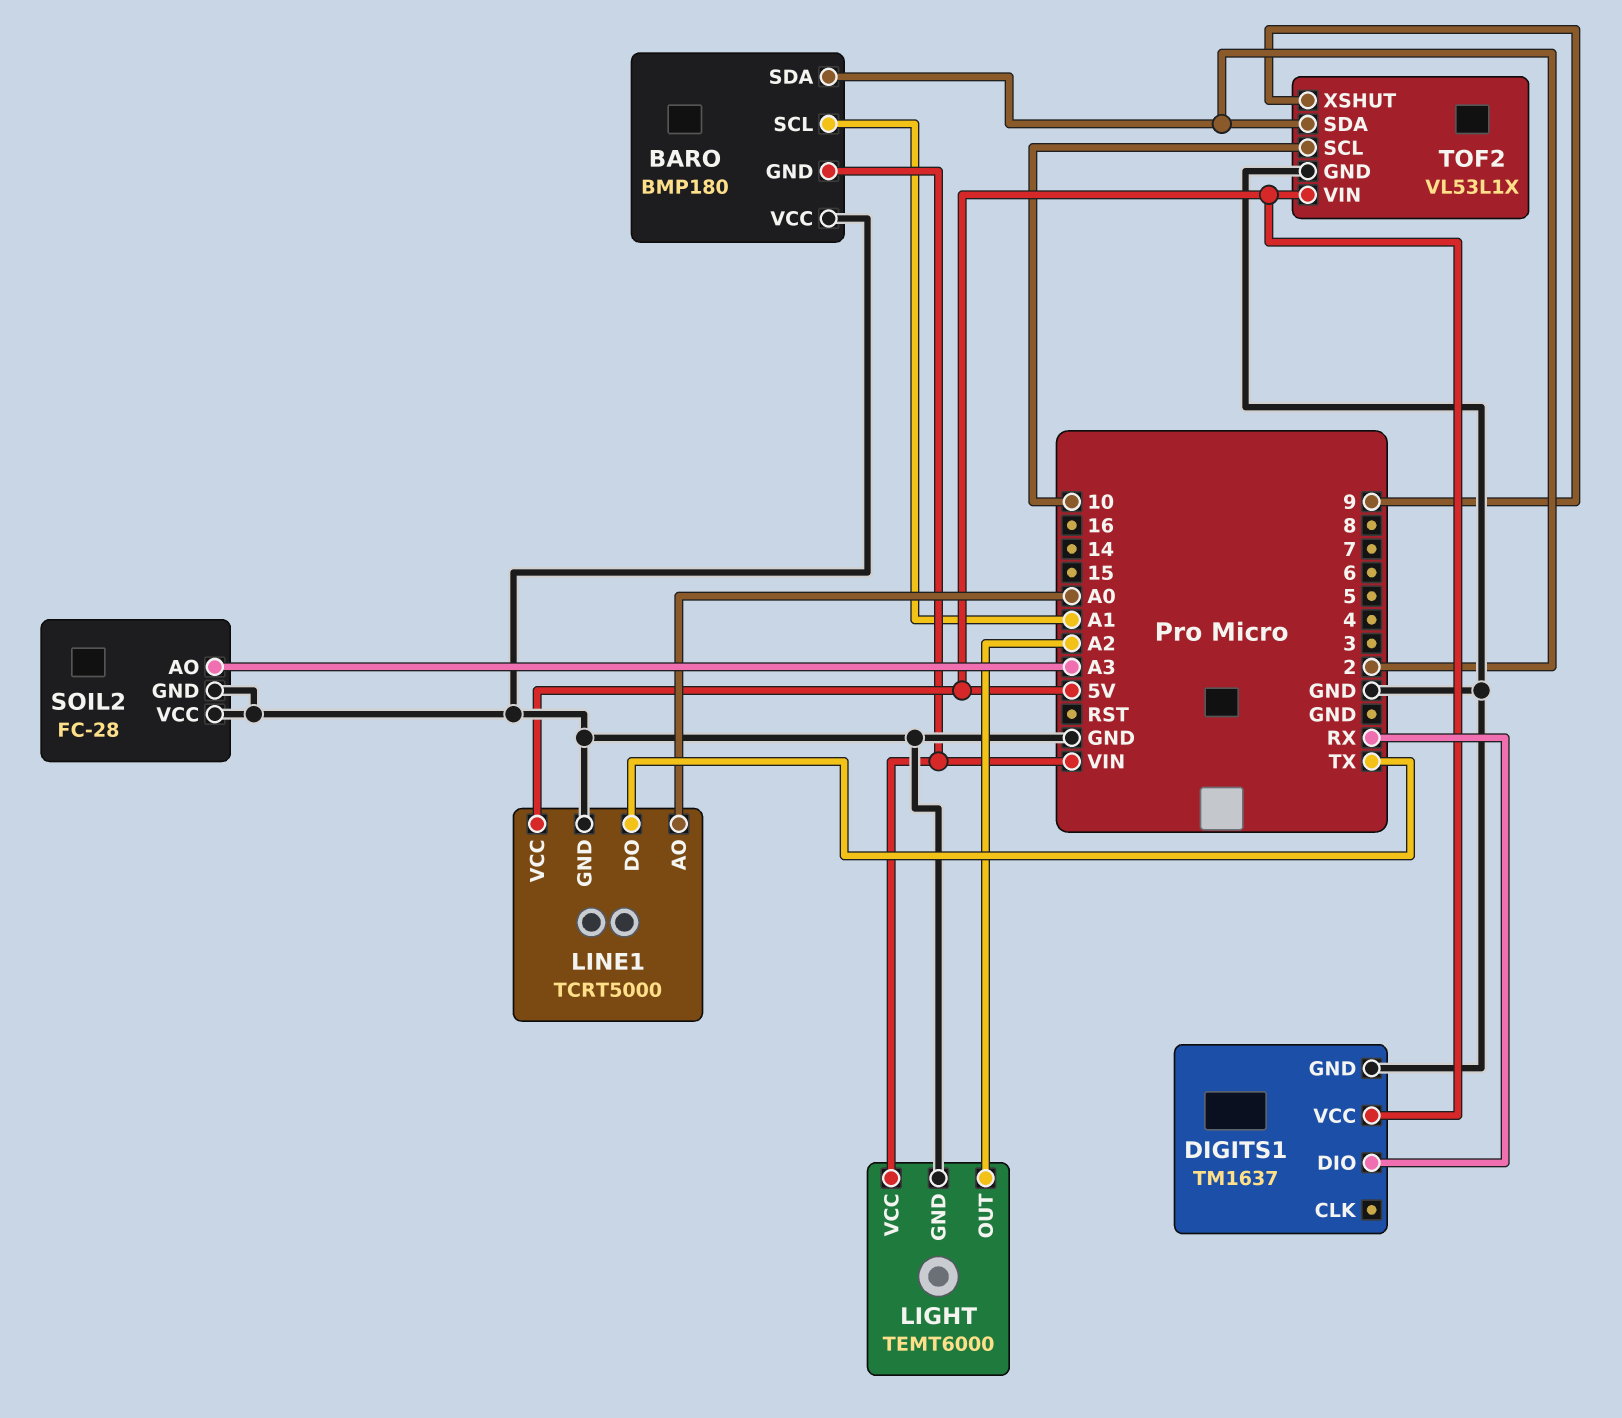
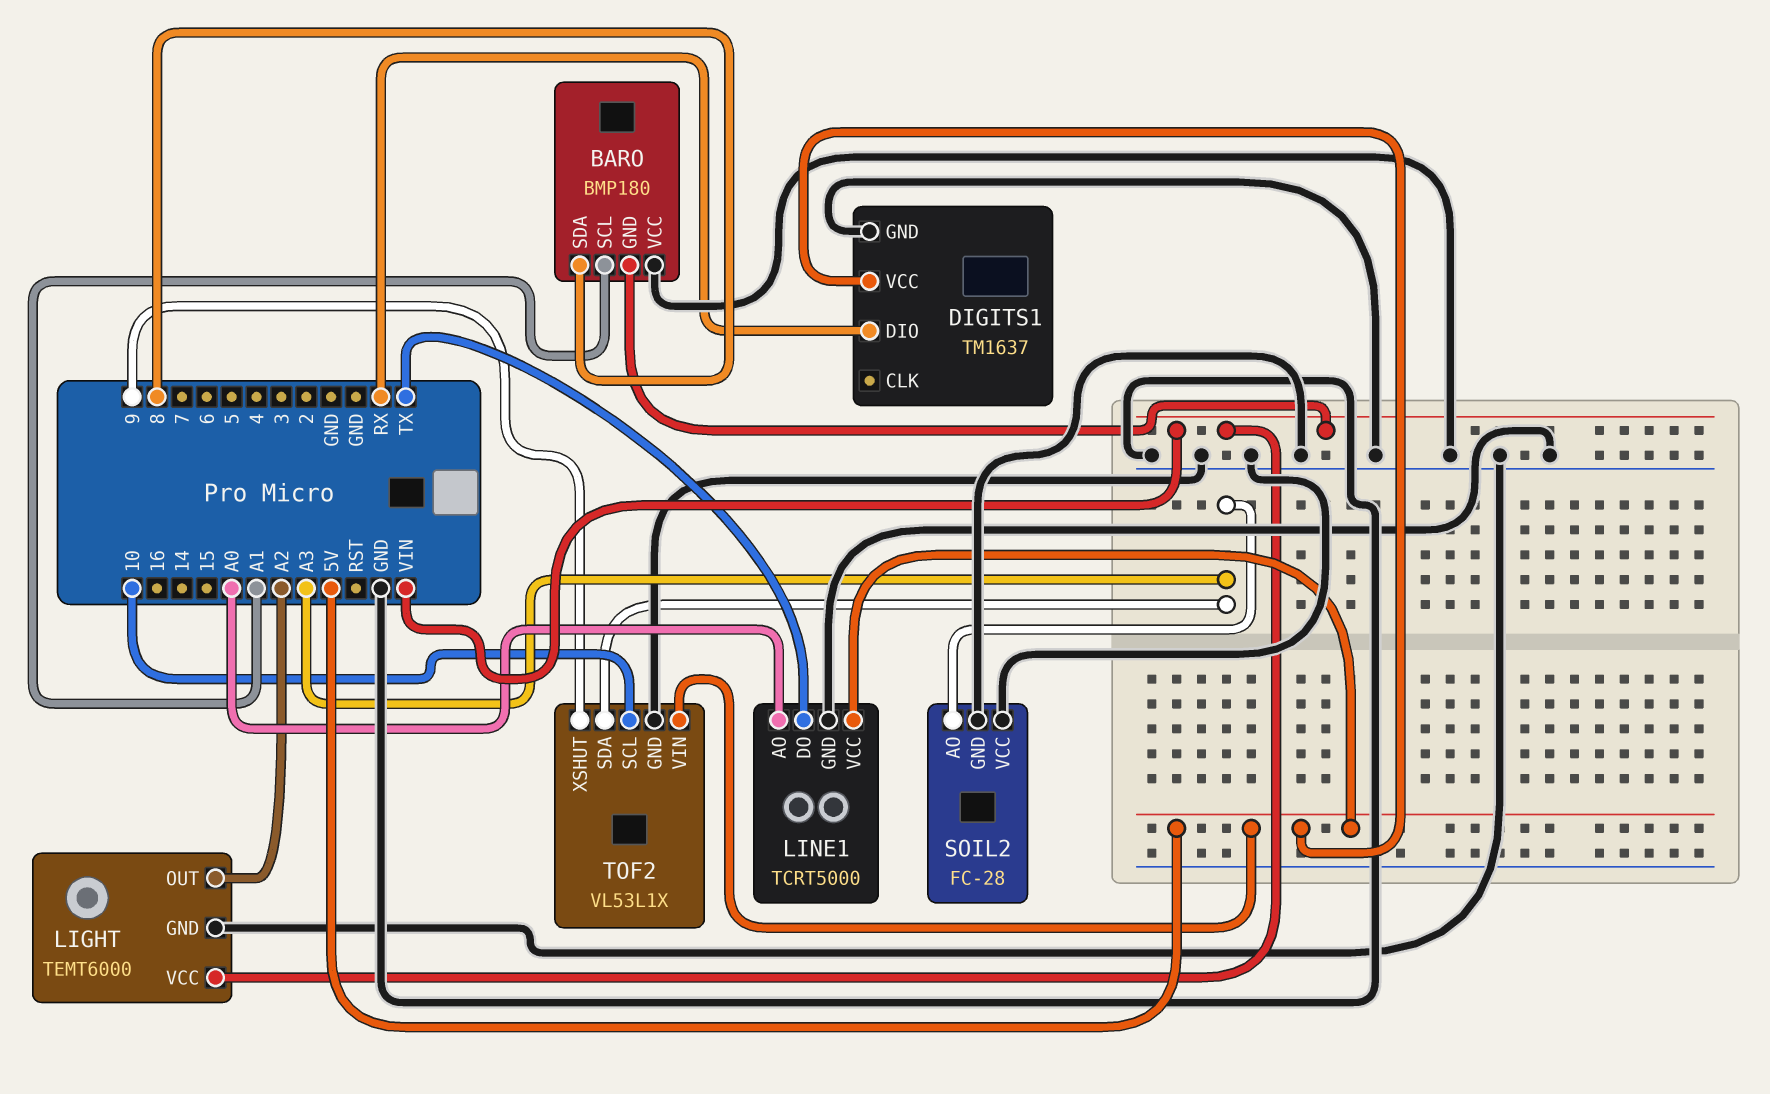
BARO pin SDA: 2 -> 8
TOF2 pin SDA: 2 -> A3

